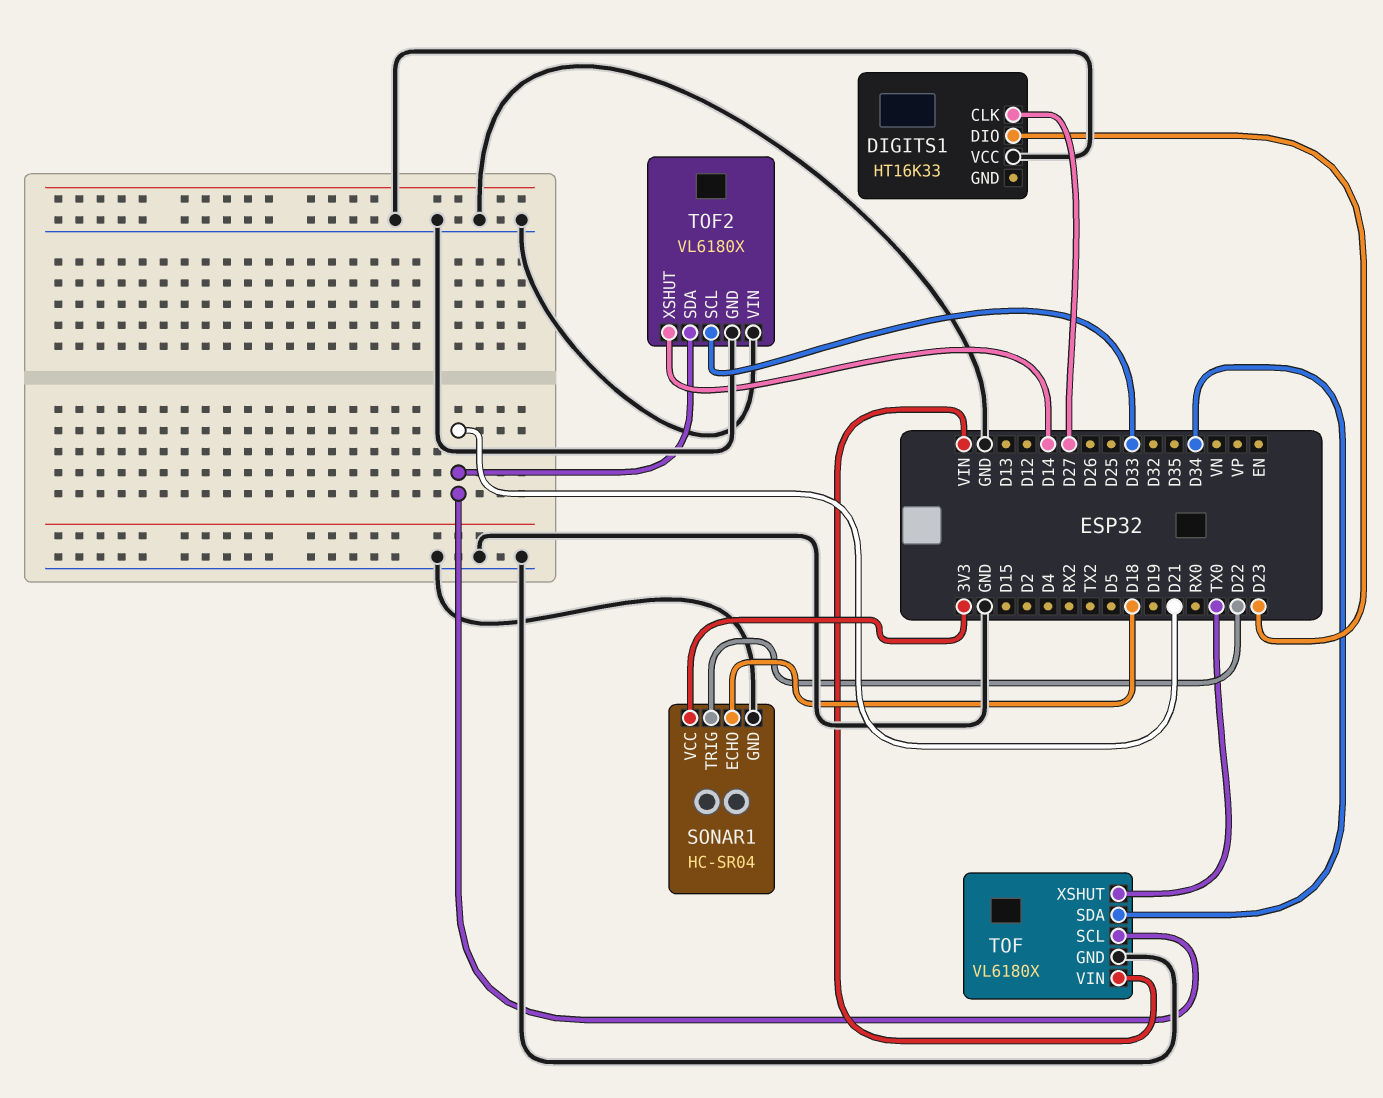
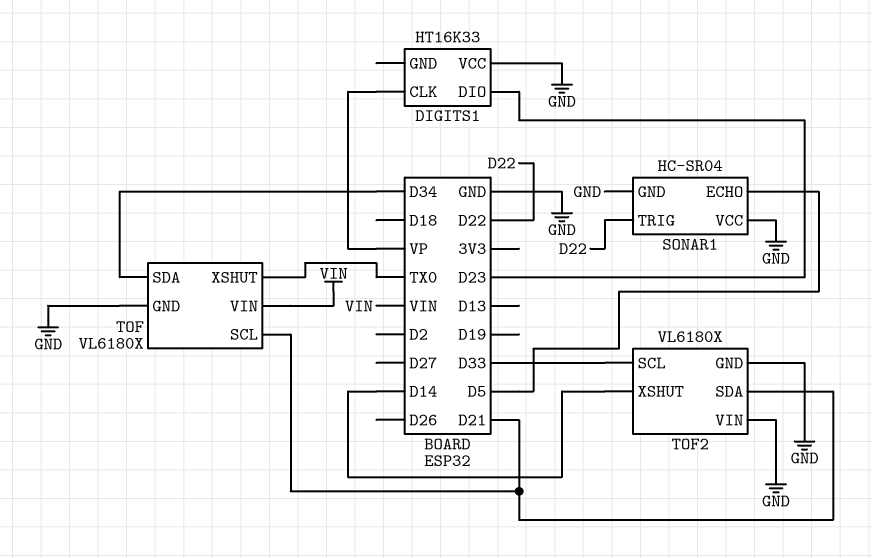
DIGITS1 pin CLK: D27 -> VP
SONAR1 pin ECHO: D18 -> D5
SONAR1 pin VCC: 3V3 -> GND

